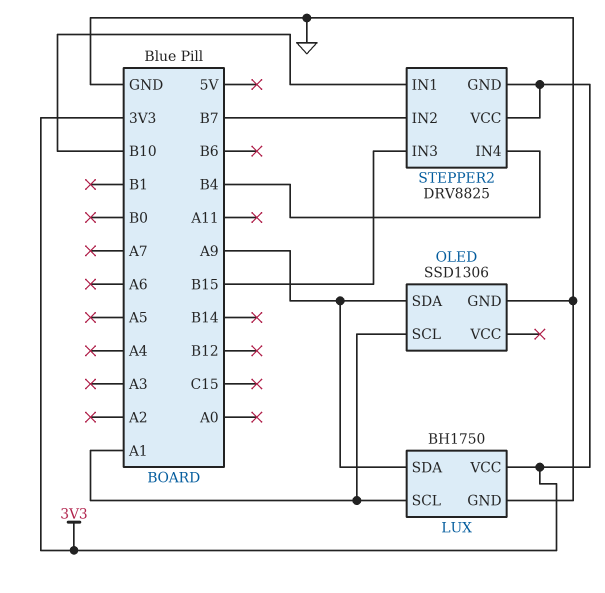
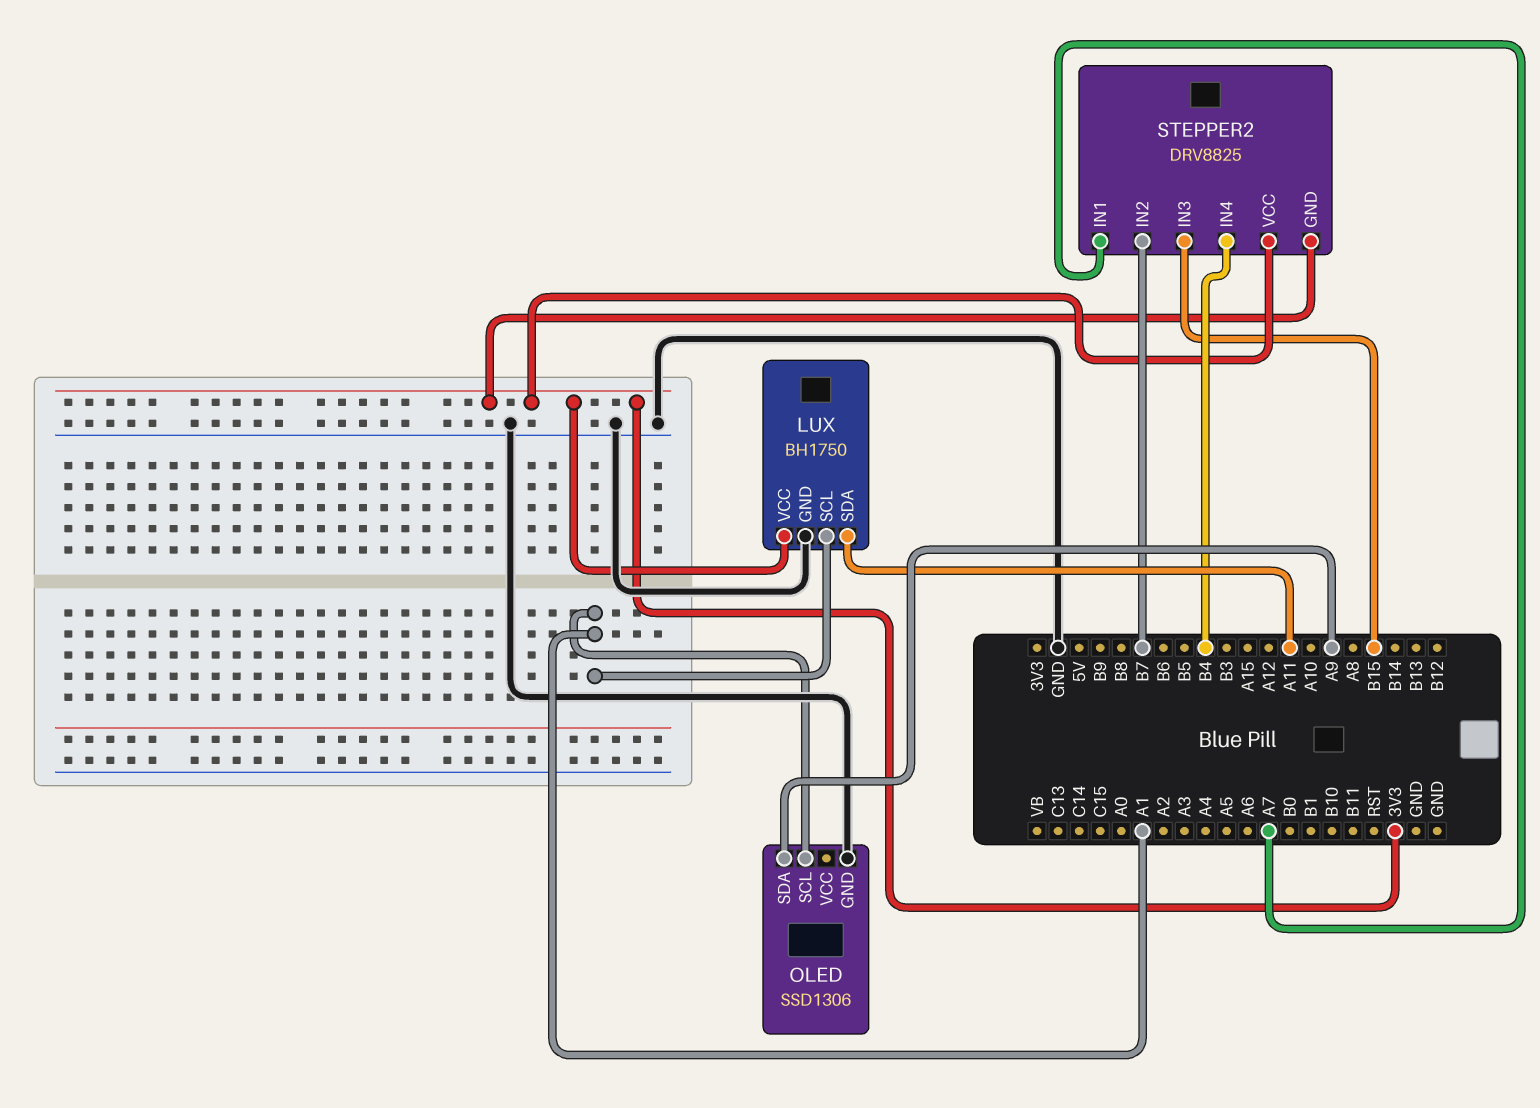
LUX pin SDA: A9 -> A11
STEPPER2 pin IN1: B10 -> A7

